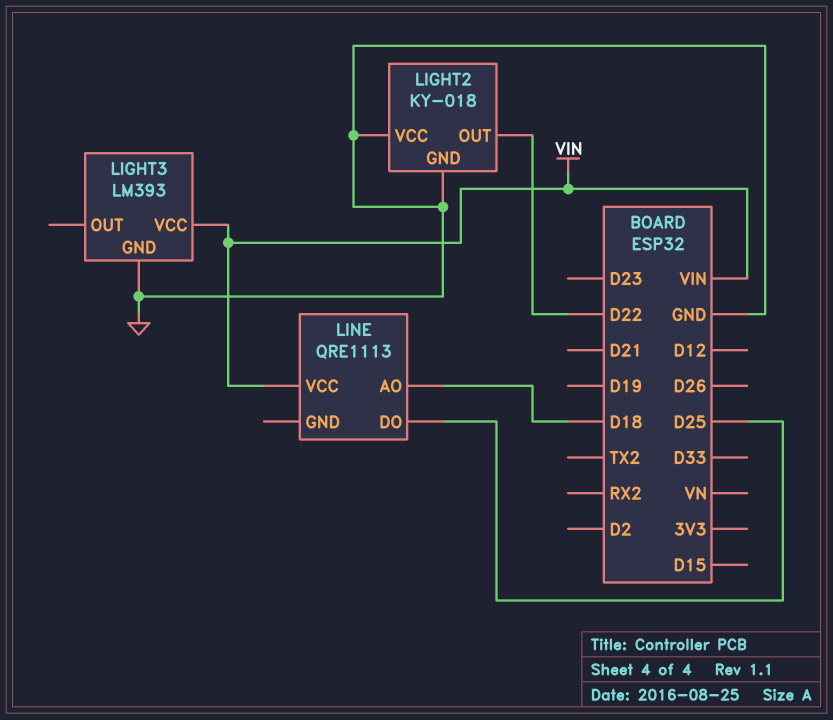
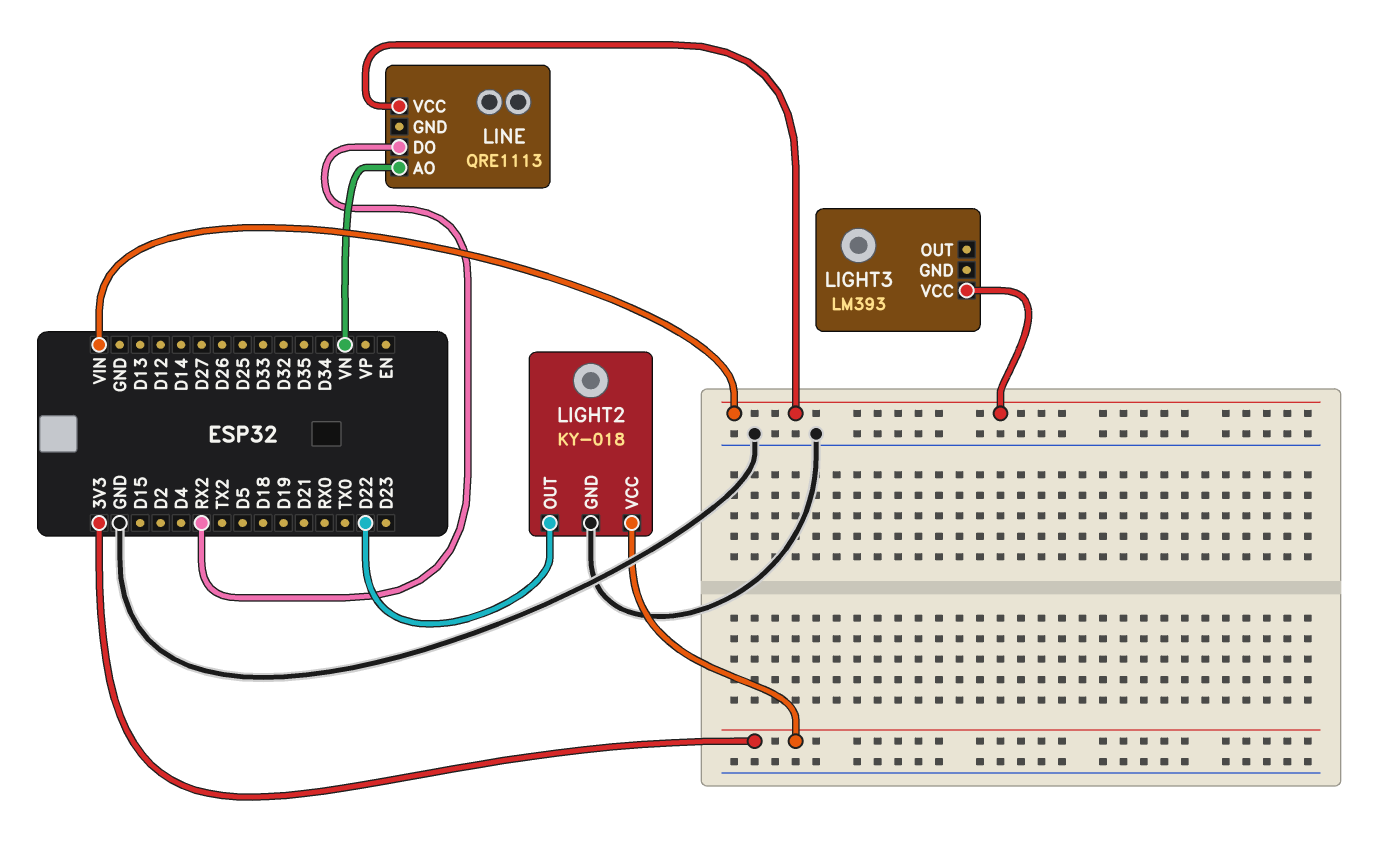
LIGHT2 pin VCC: GND -> 3V3
LIGHT3 pin GND: GND -> none
LINE pin AO: D18 -> VN
LINE pin DO: D25 -> RX2

